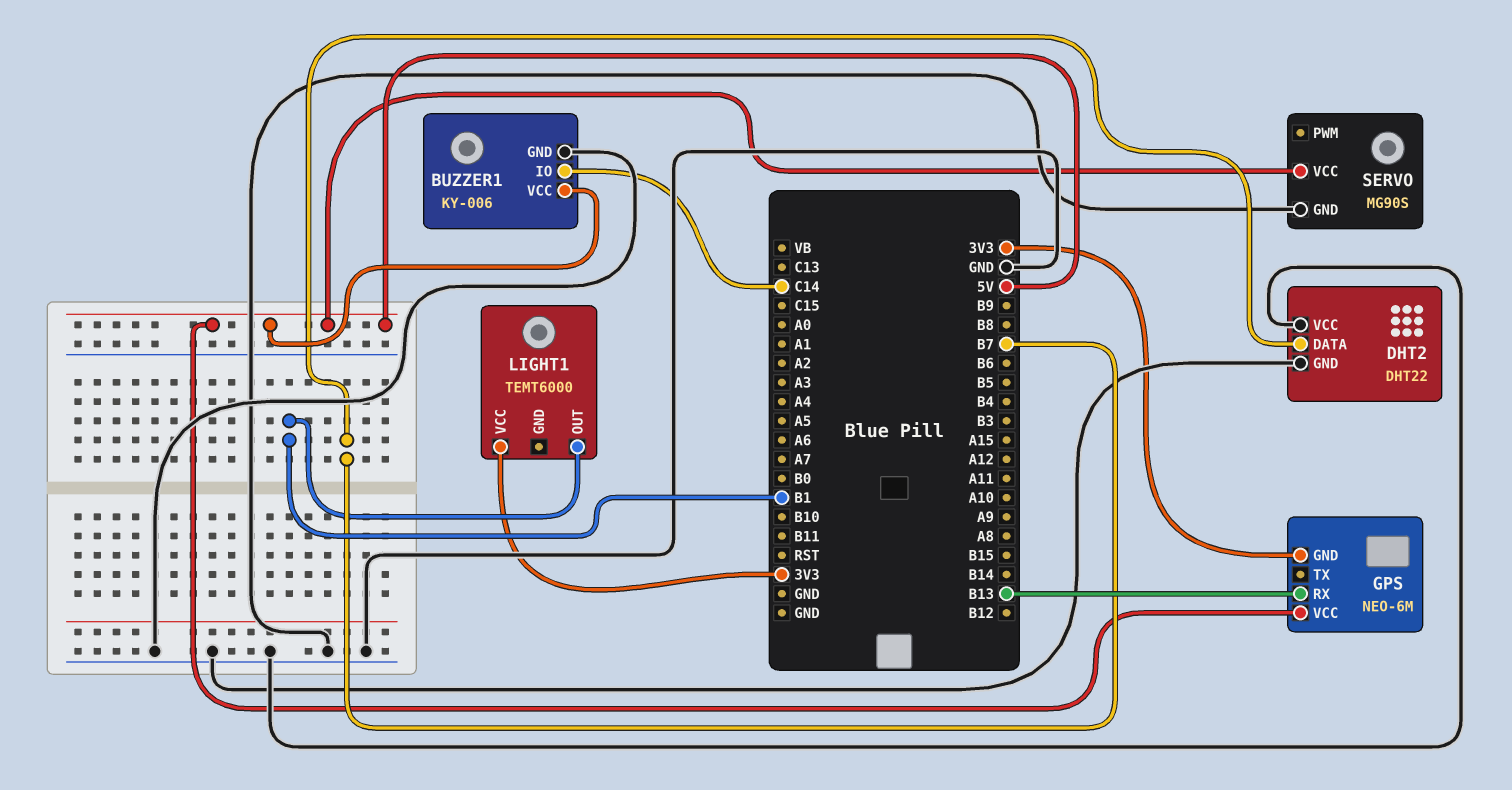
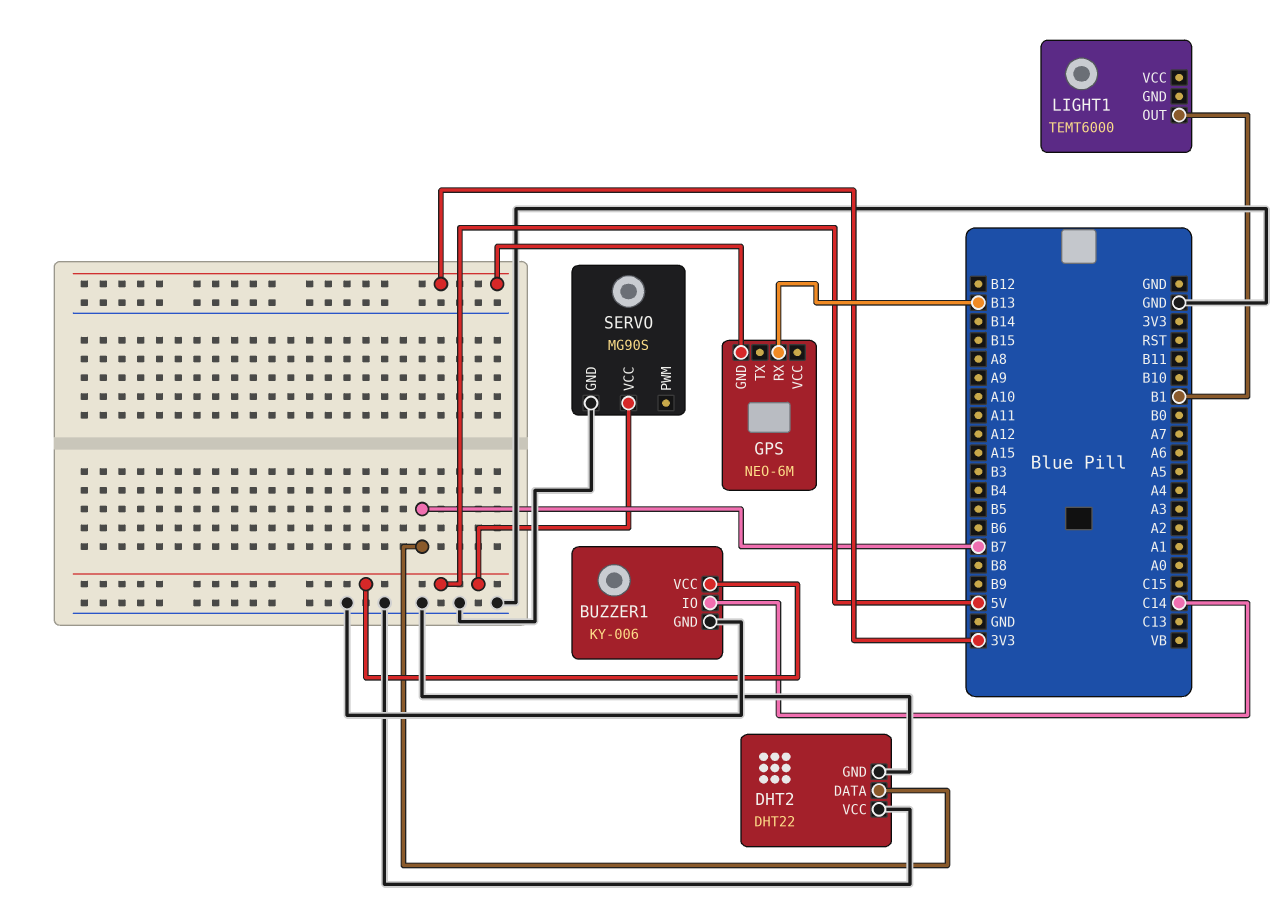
GPS pin VCC: 5V -> none
LIGHT1 pin VCC: 3V3 -> none

